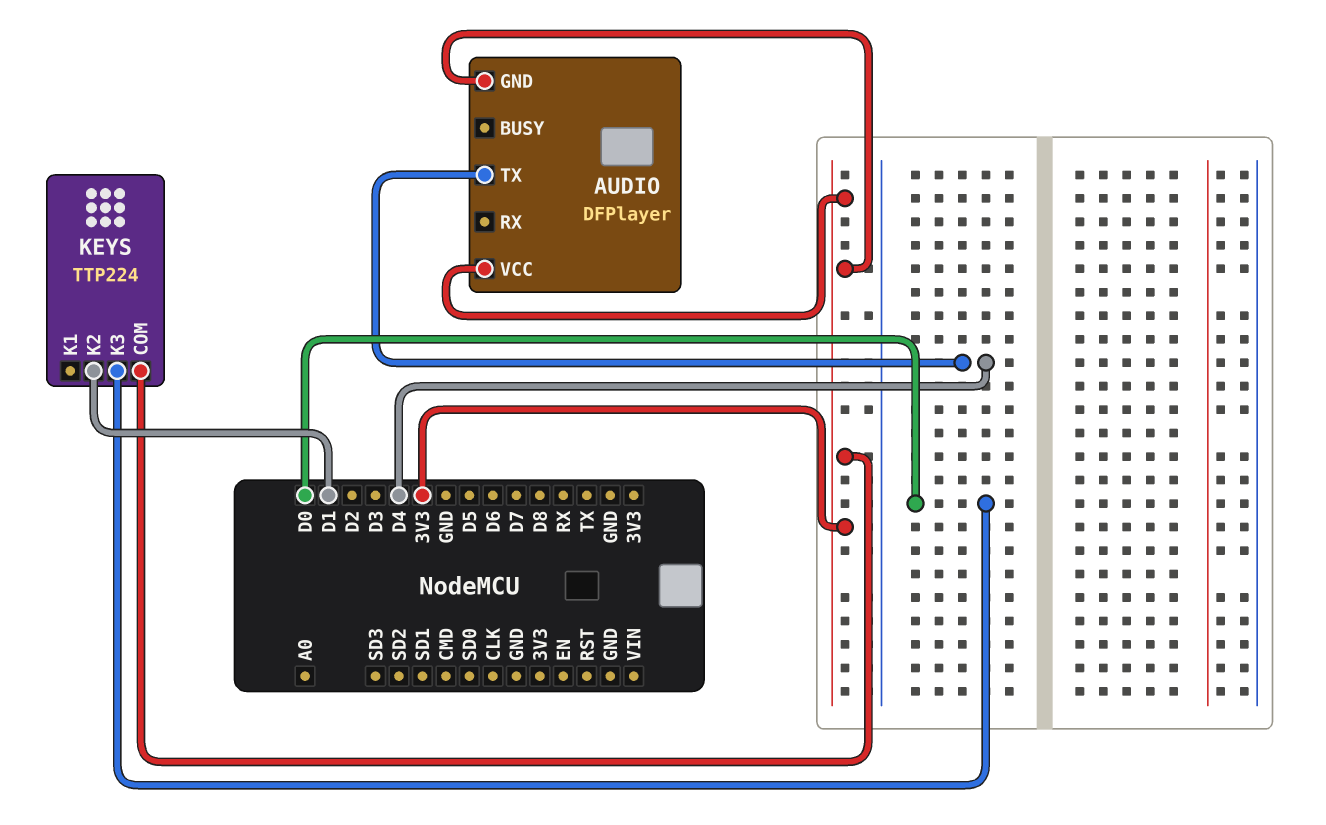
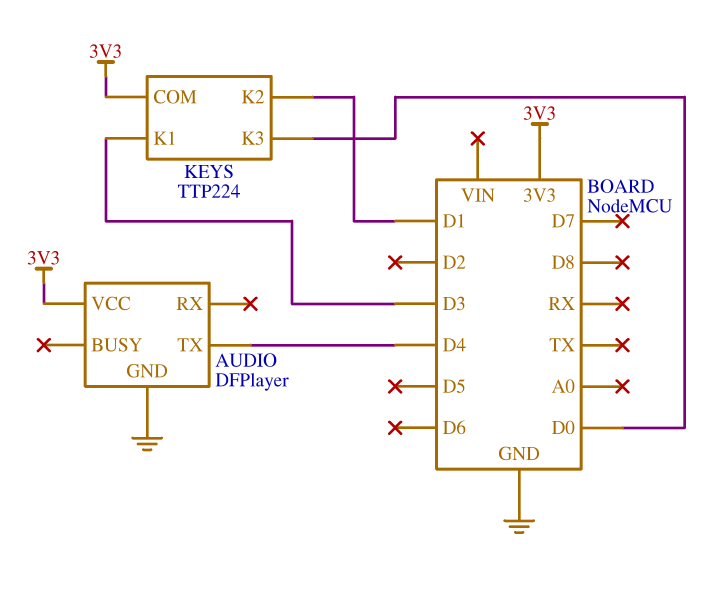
AUDIO pin GND: 3V3 -> GND
KEYS pin K1: none -> D3

